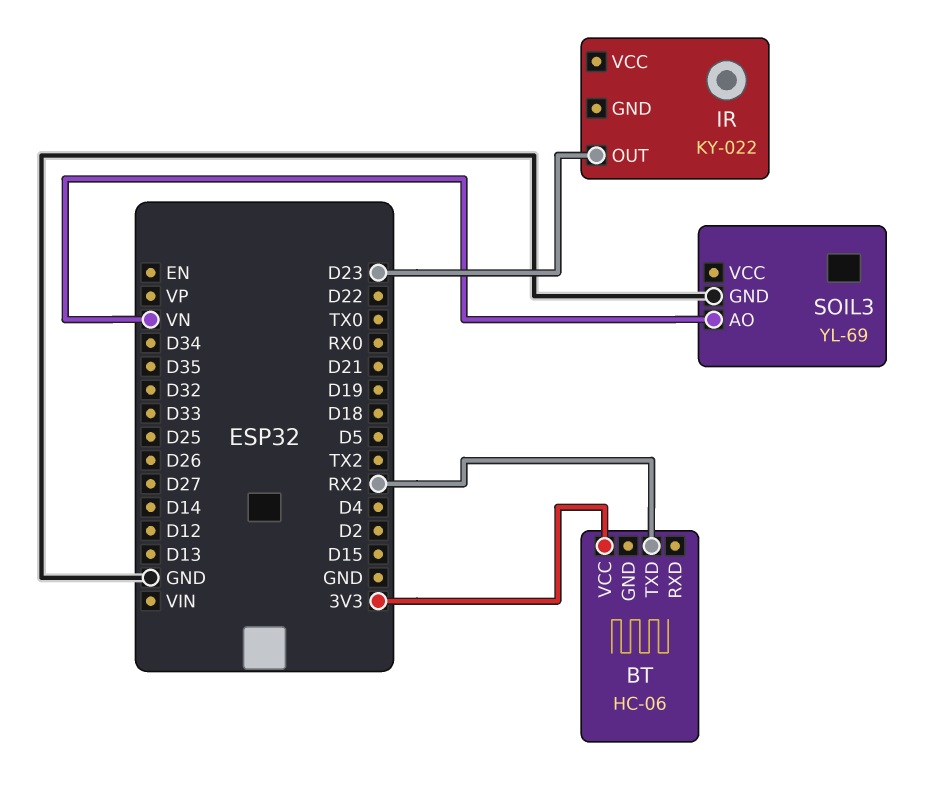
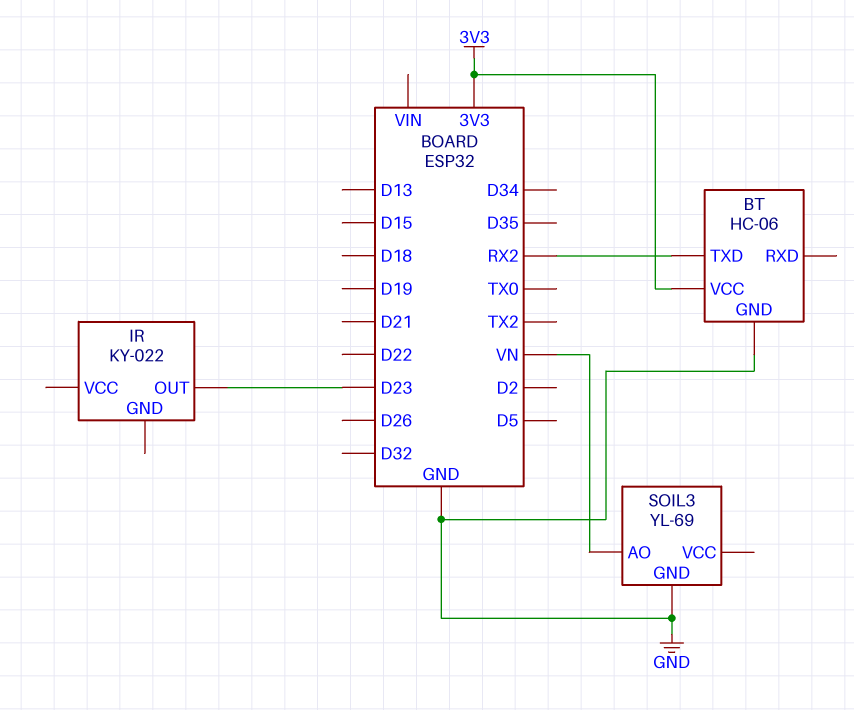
BT pin GND: none -> GND

